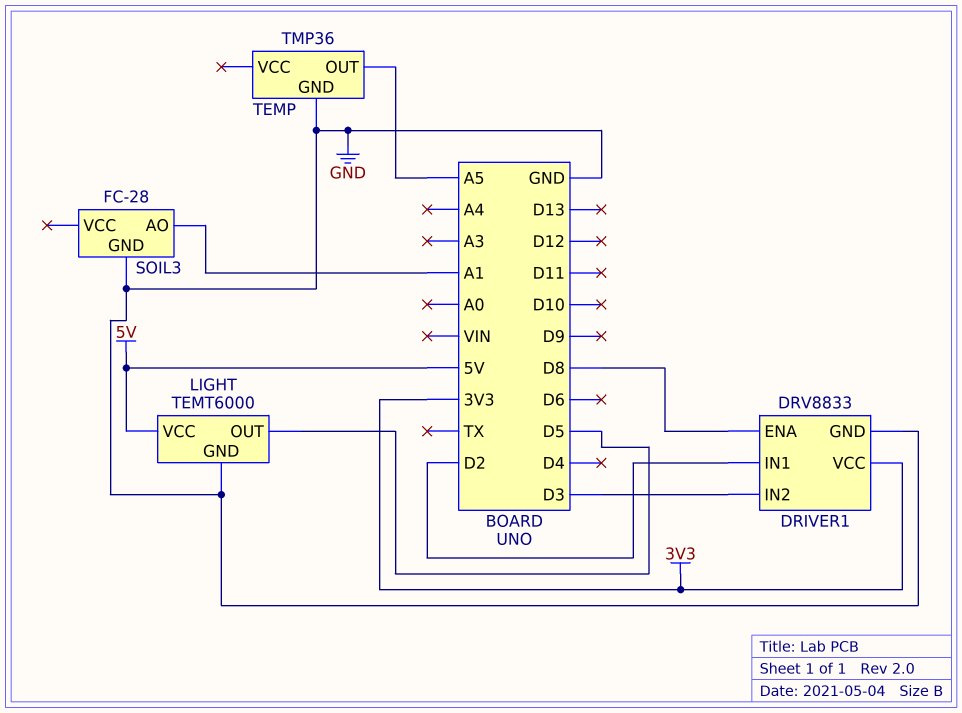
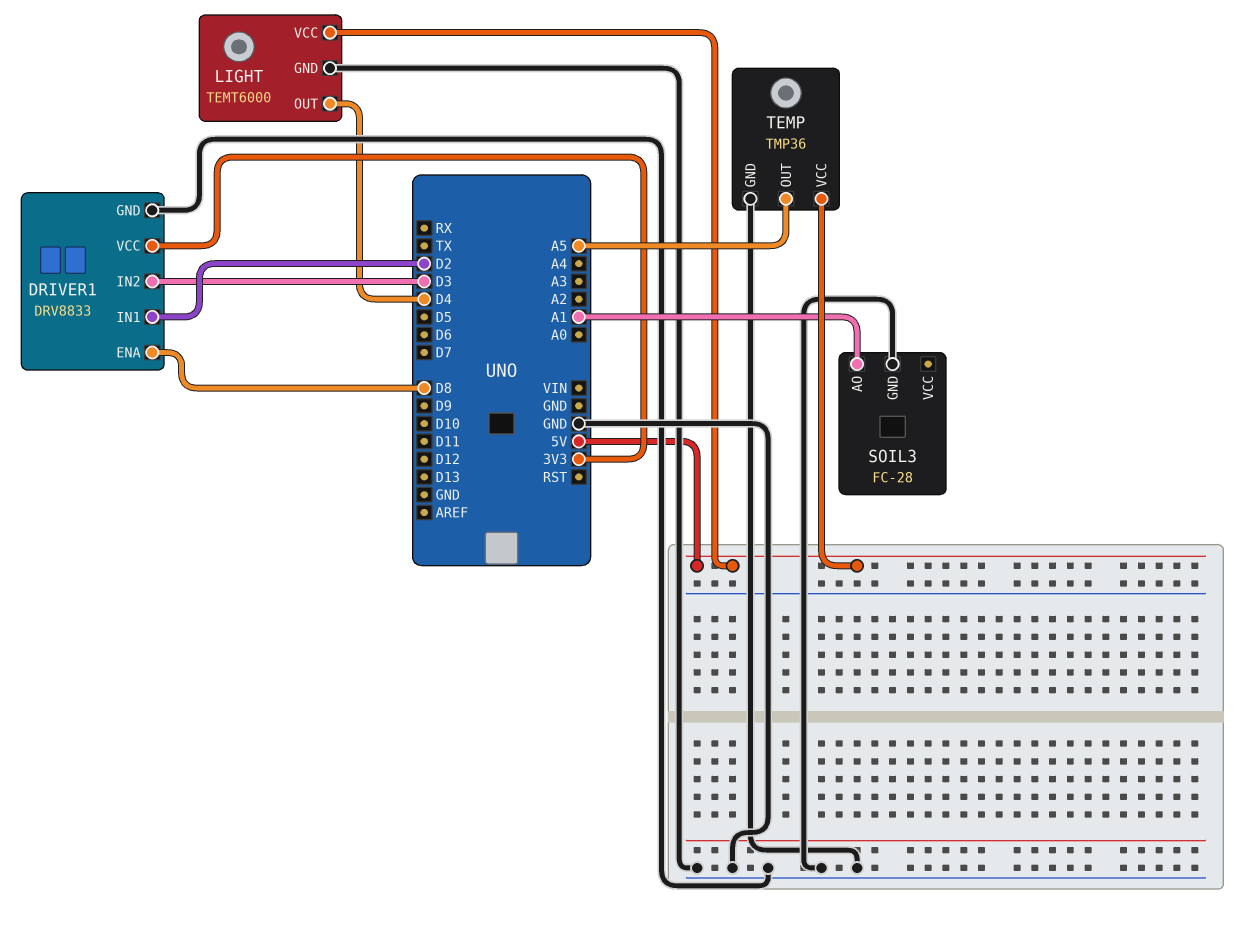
LIGHT pin OUT: D5 -> D4
TEMP pin VCC: none -> 5V

